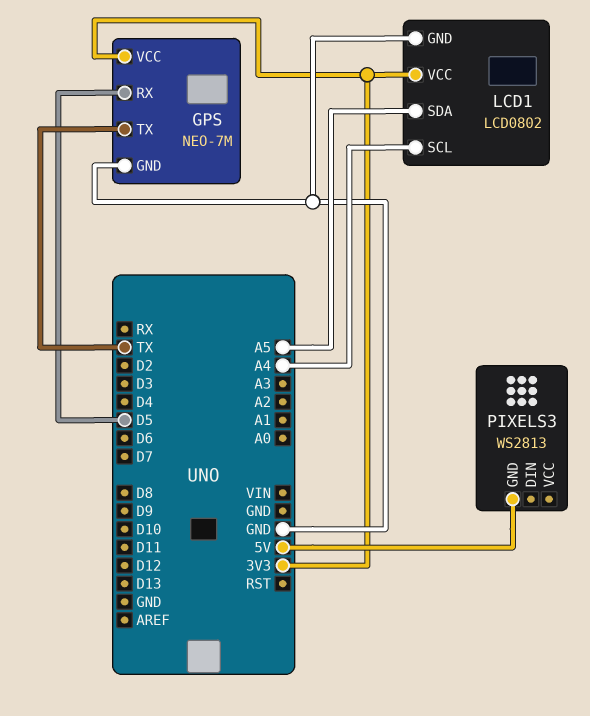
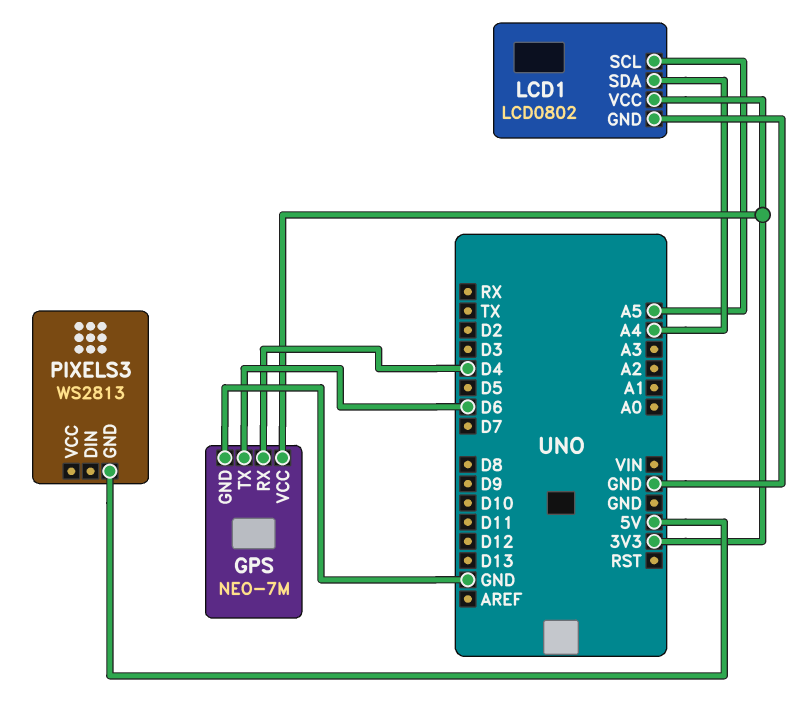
GPS pin RX: D5 -> D4
GPS pin TX: TX -> D6
LCD1 pin SCL: A4 -> A5
LCD1 pin SDA: A5 -> A4

